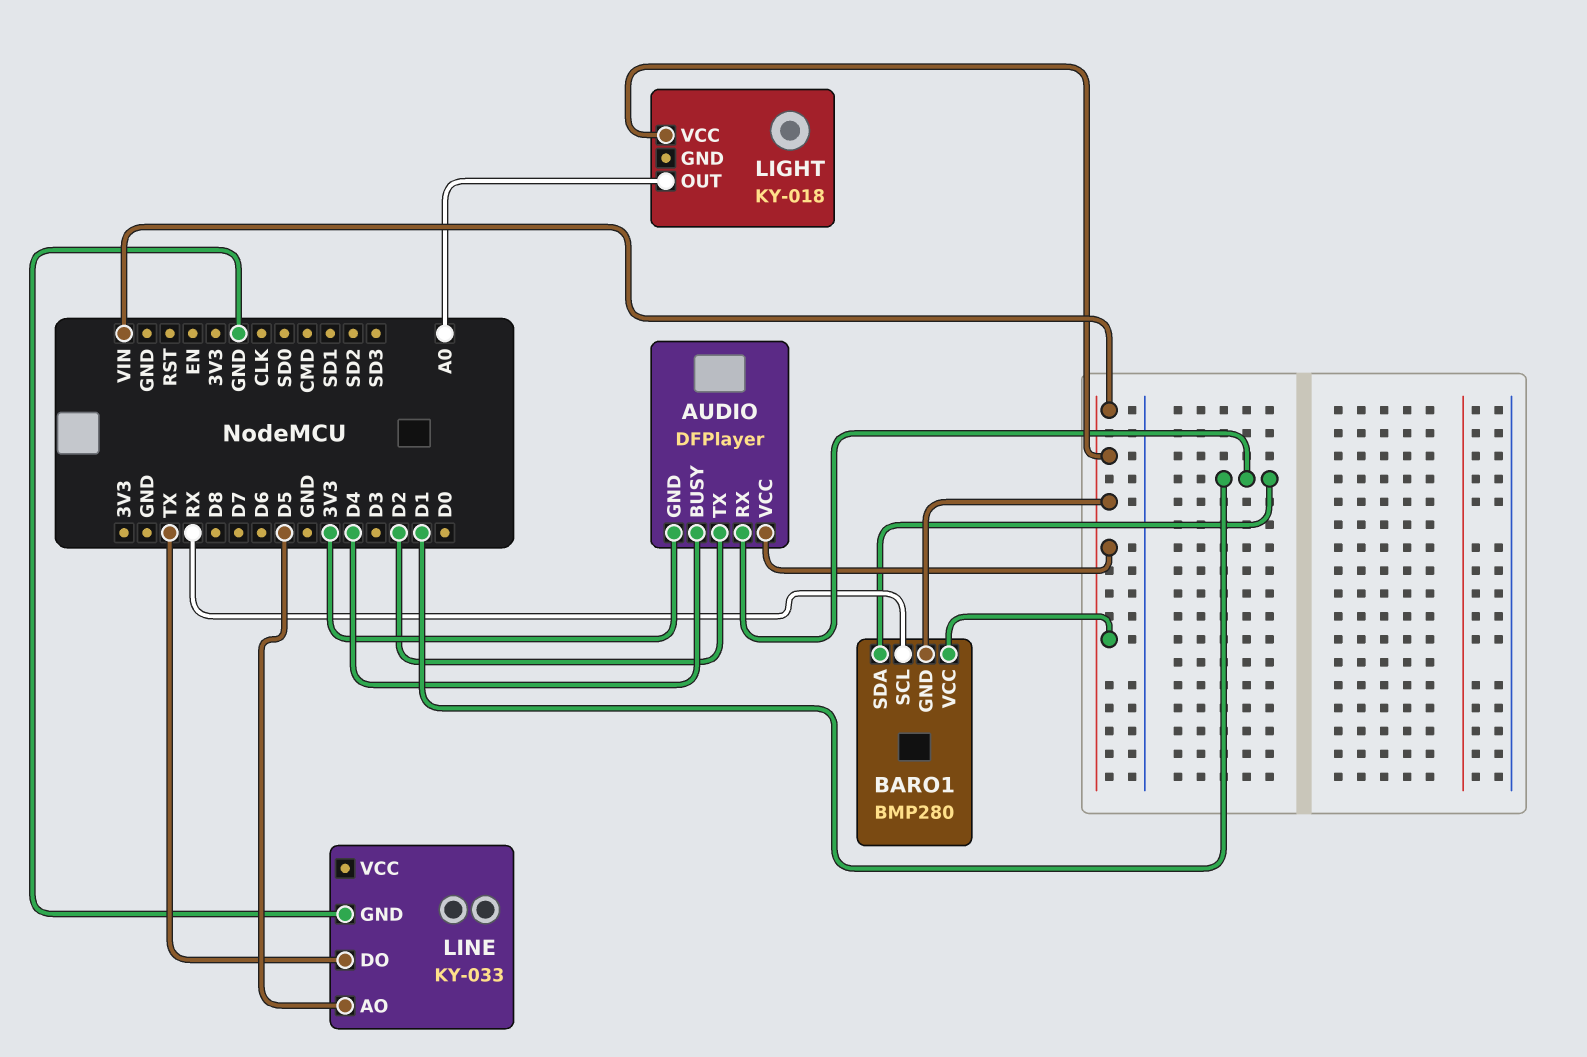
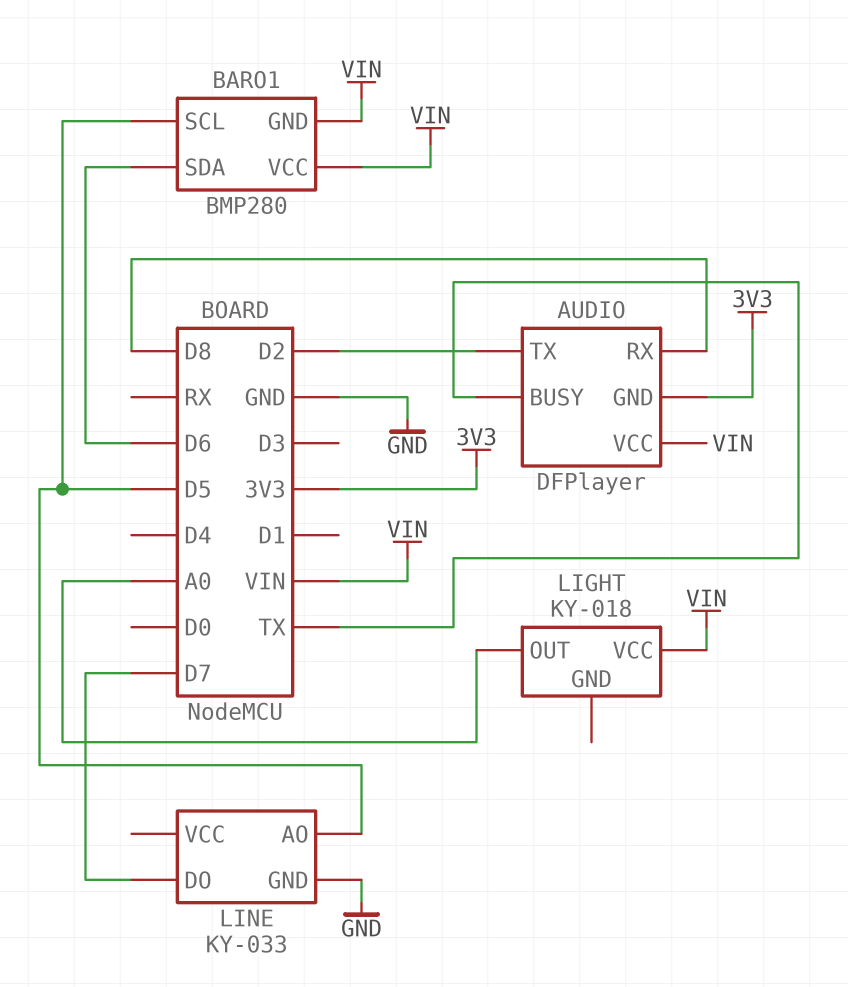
AUDIO pin BUSY: D4 -> TX
AUDIO pin RX: D1 -> D8
BARO1 pin SCL: RX -> D5
BARO1 pin SDA: D1 -> D6
LINE pin DO: TX -> D7

